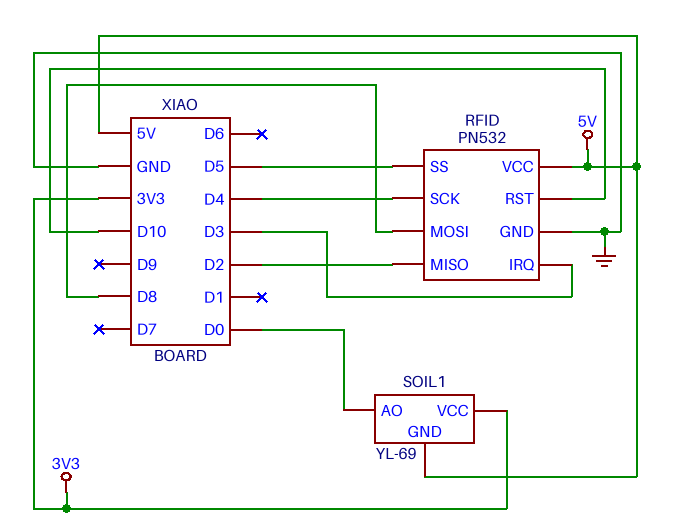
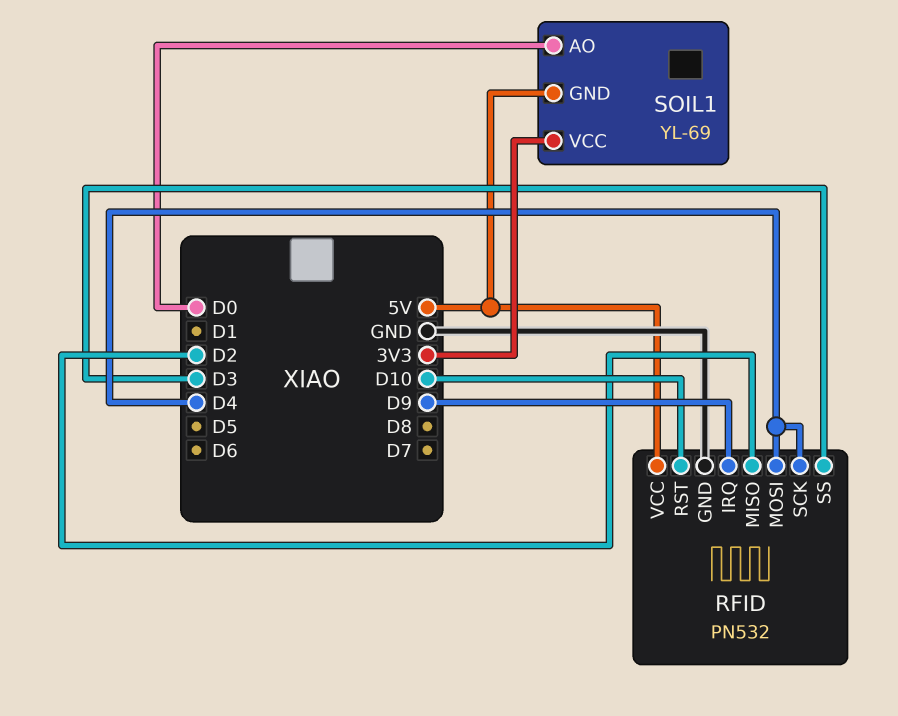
RFID pin IRQ: D3 -> D9
RFID pin MOSI: D8 -> D4
RFID pin SS: D5 -> D3

